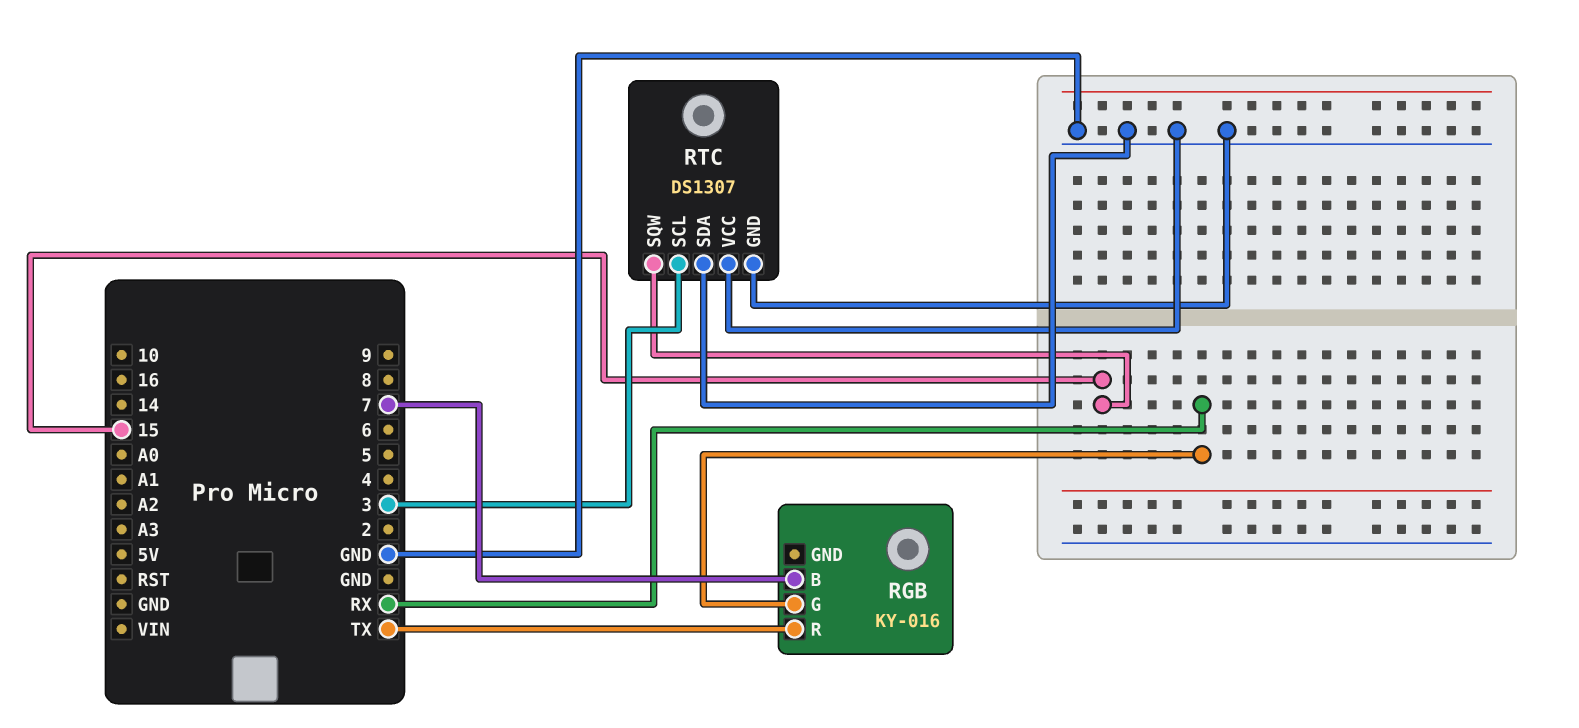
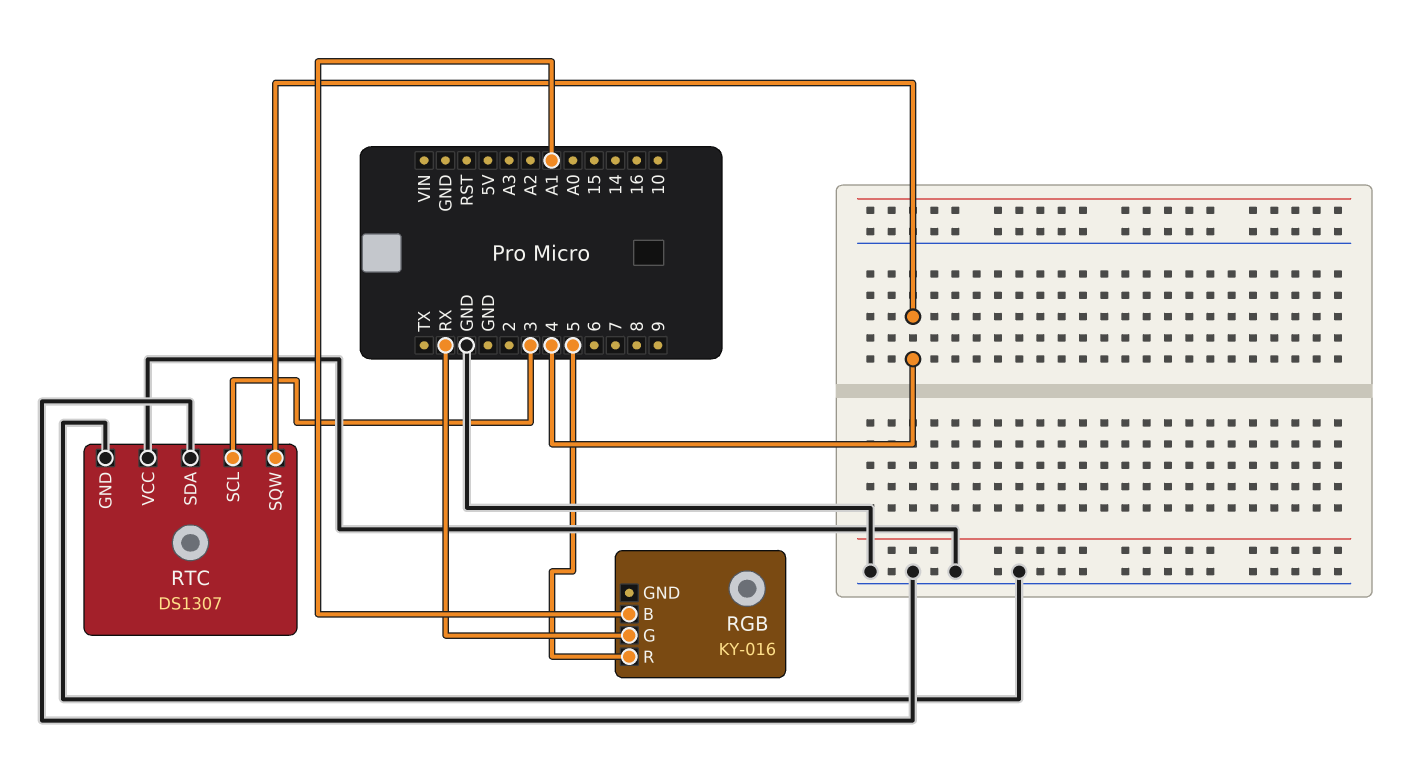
RGB pin B: 7 -> A1
RGB pin R: TX -> 5
RTC pin SQW: 15 -> 4

